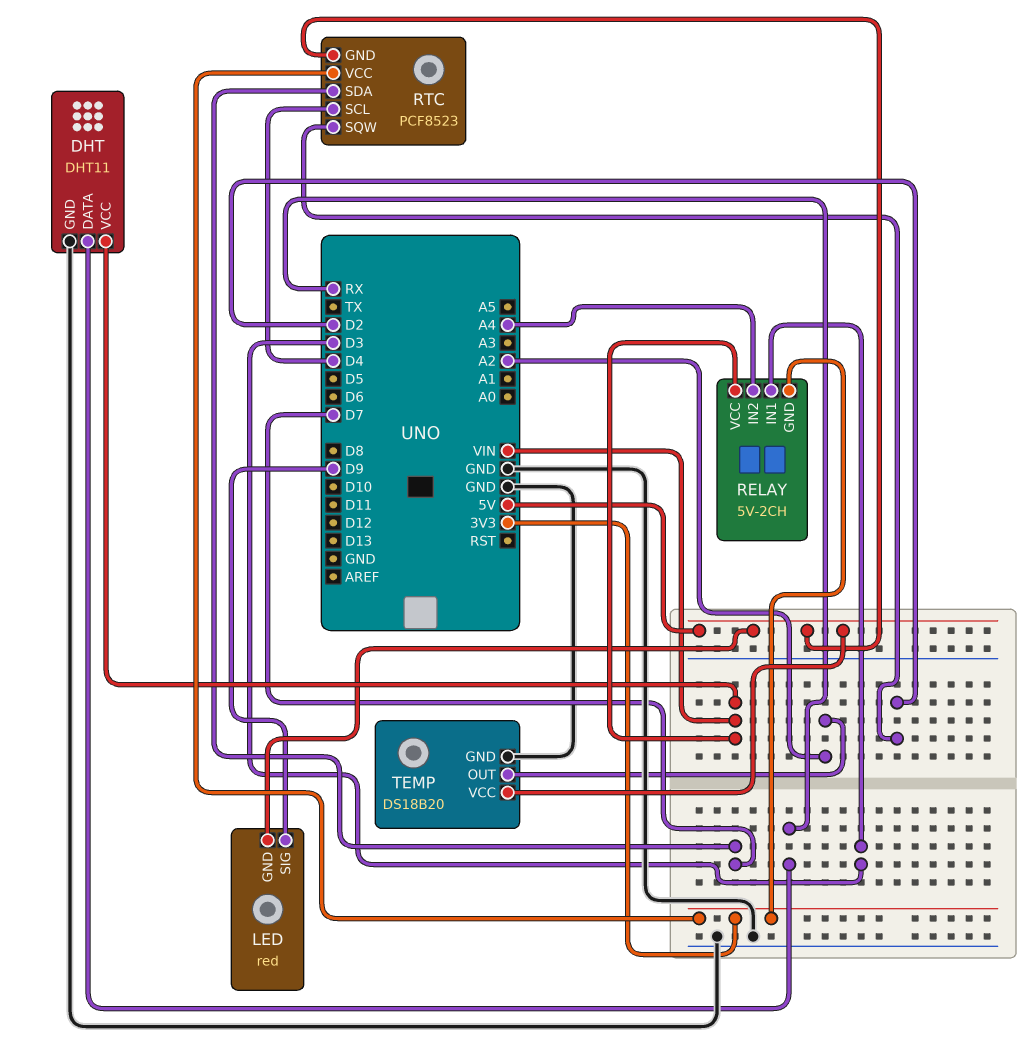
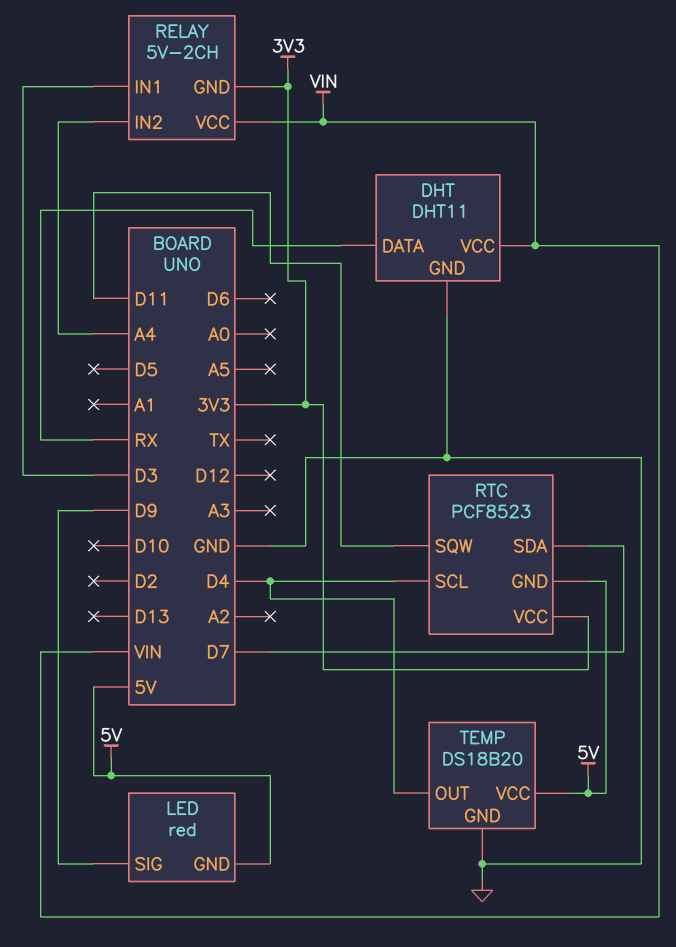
RTC pin SQW: D2 -> D11
TEMP pin OUT: A2 -> D4

